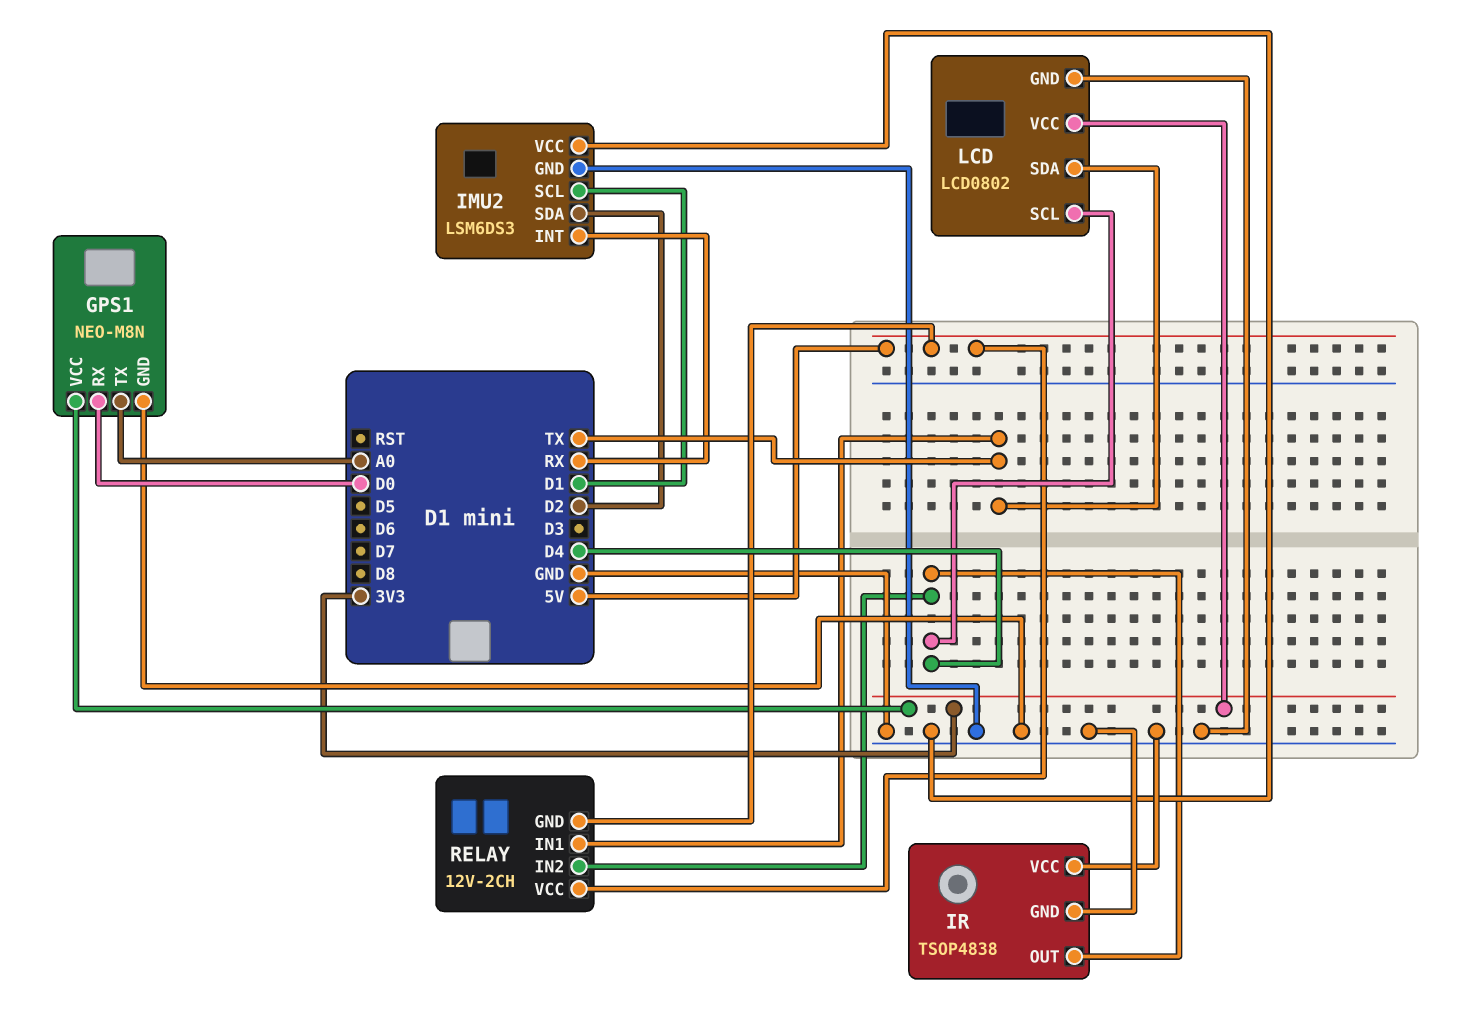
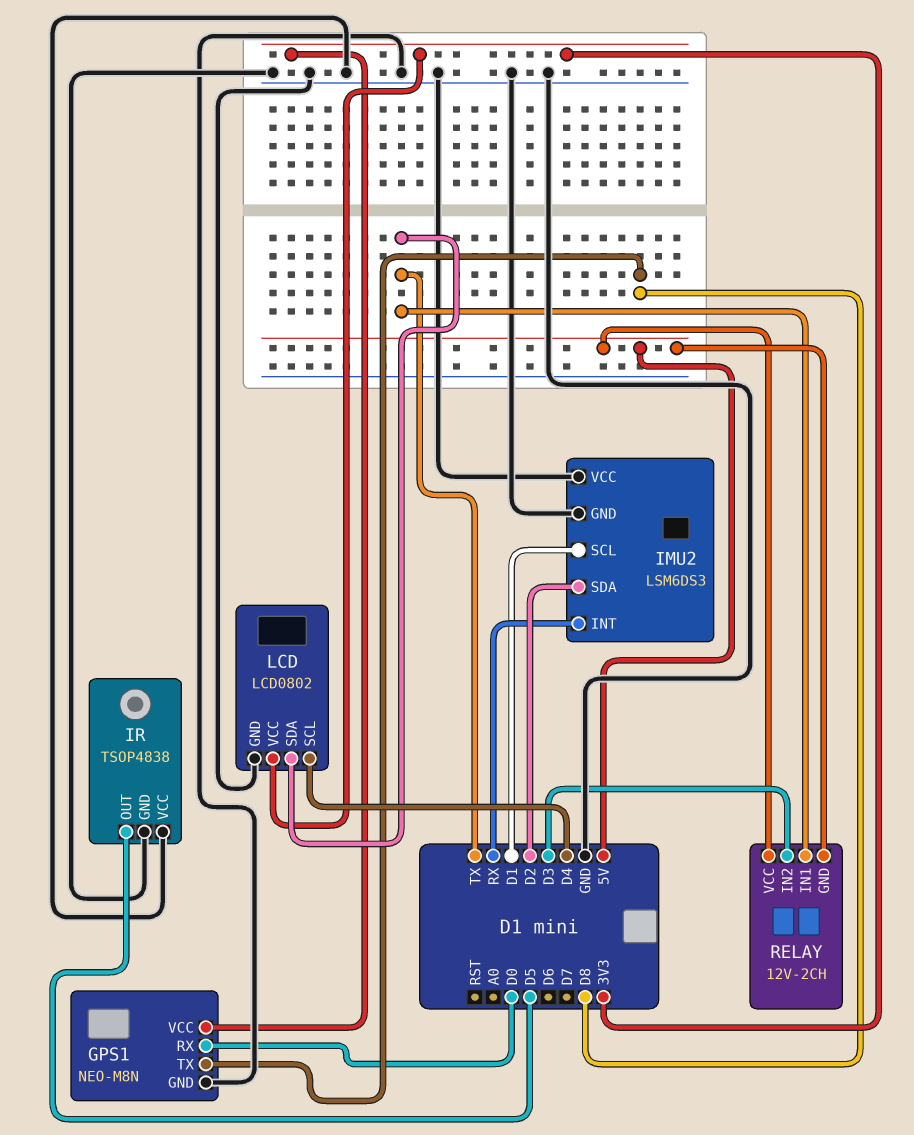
GPS1 pin TX: A0 -> D8
IR pin OUT: D4 -> D5
RELAY pin IN2: D4 -> D3

